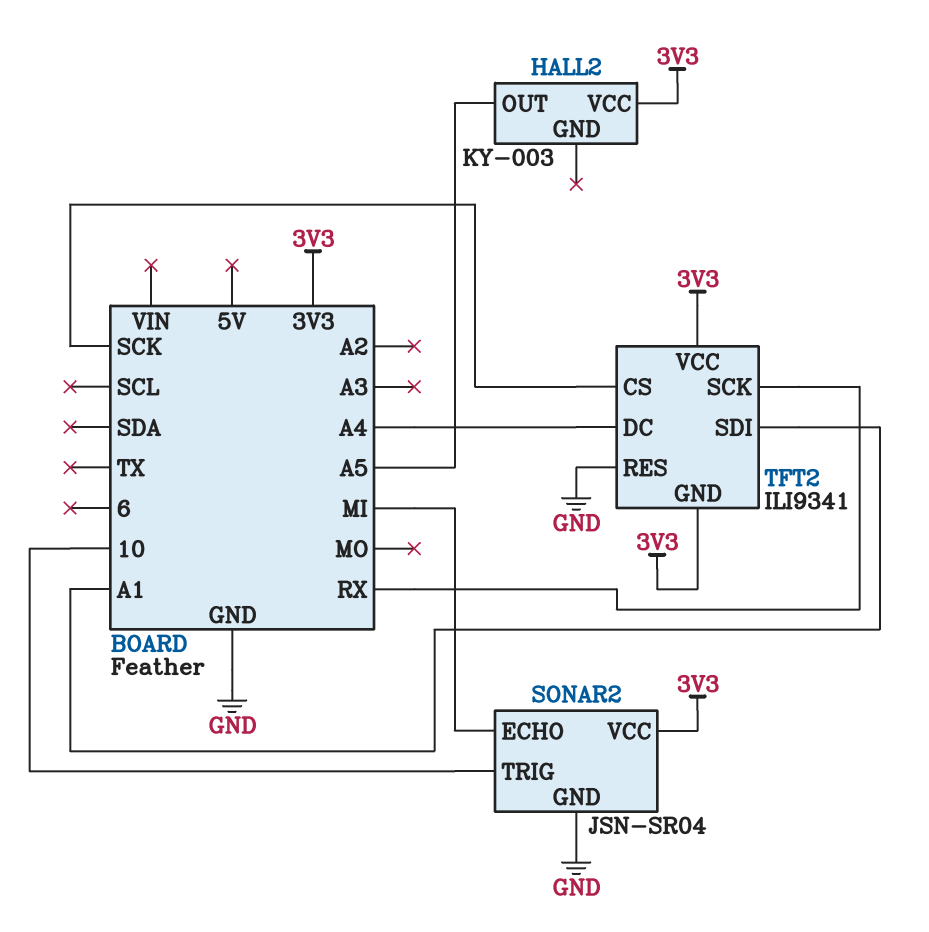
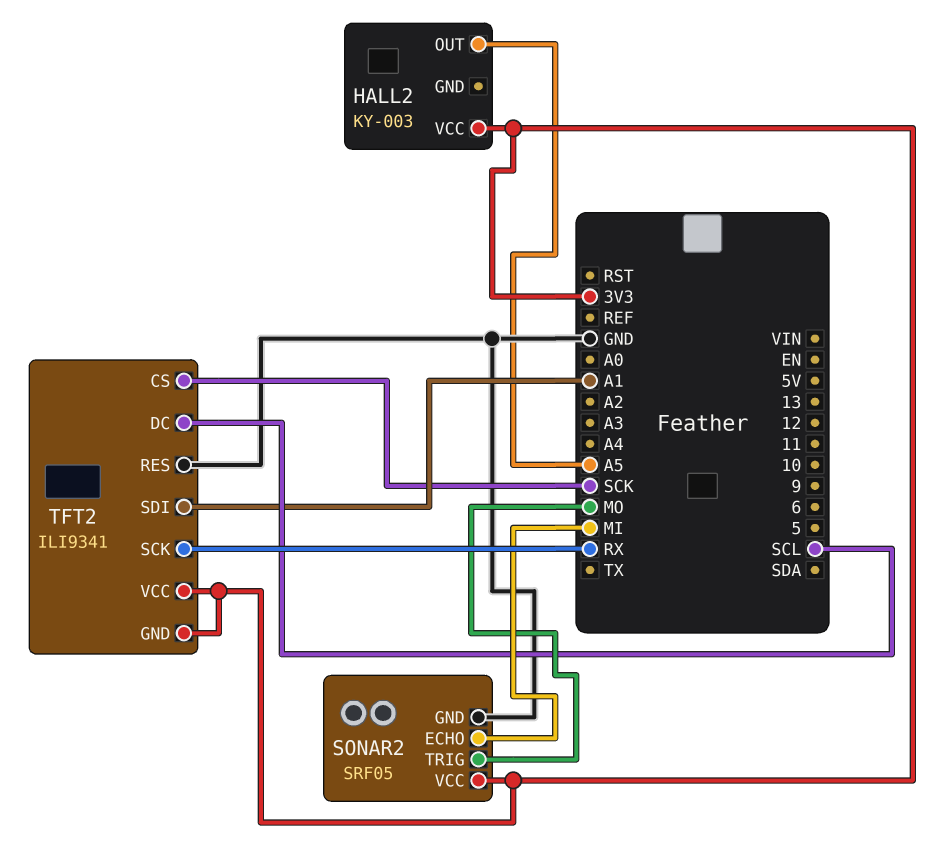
SONAR2: JSN-SR04 -> SRF05
SONAR2 pin TRIG: 10 -> MO
TFT2 pin DC: A4 -> SCL

